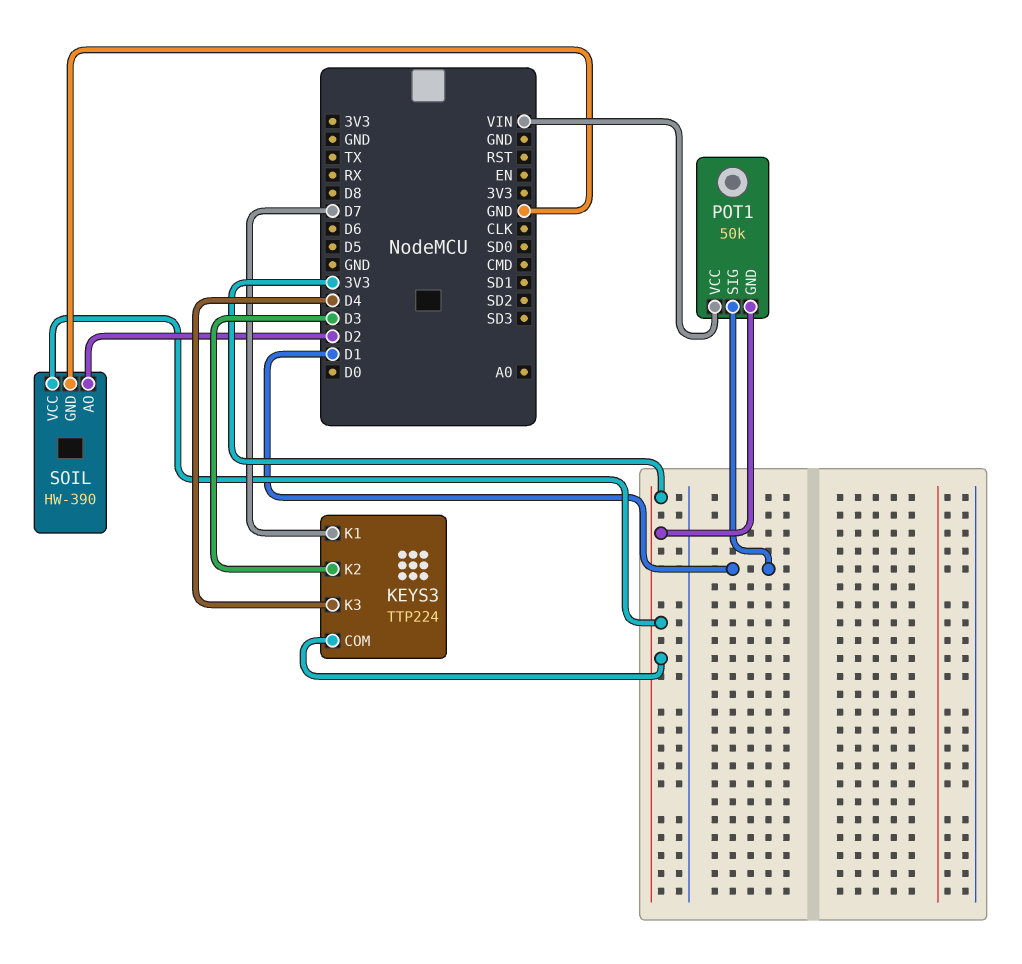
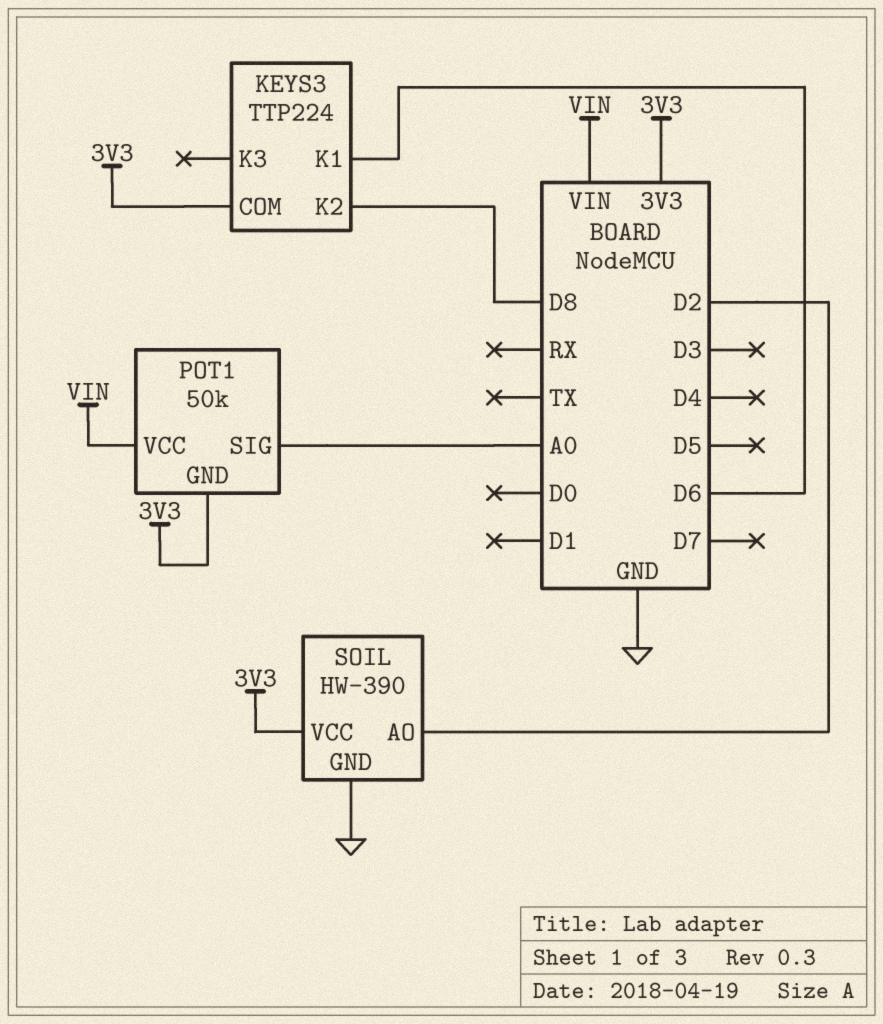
KEYS3 pin K1: D7 -> D6
KEYS3 pin K2: D3 -> D8
KEYS3 pin K3: D4 -> none
POT1 pin SIG: D1 -> A0

